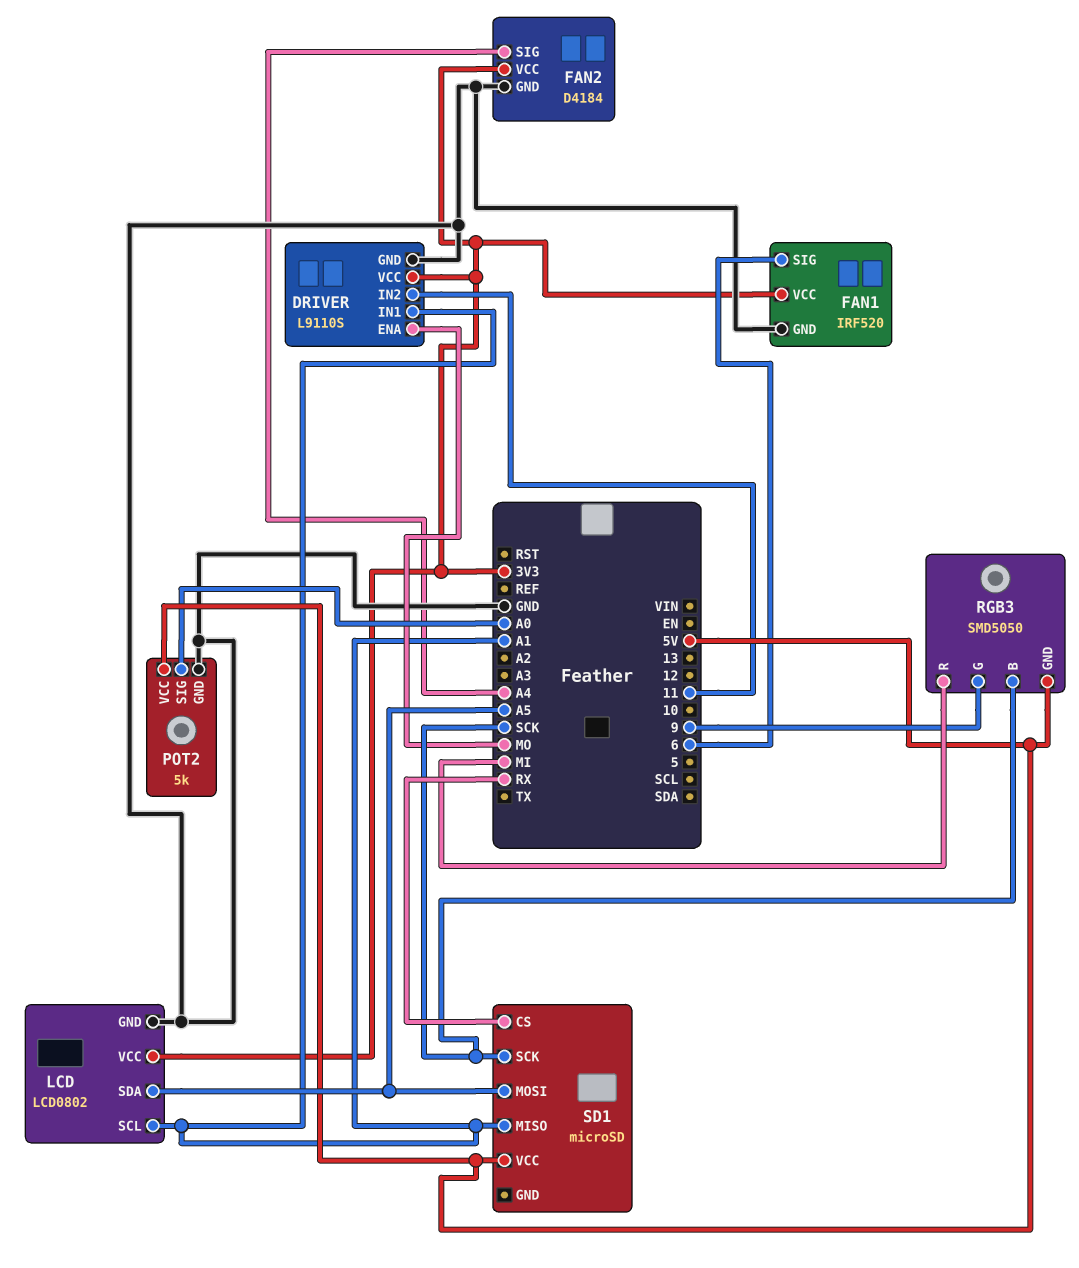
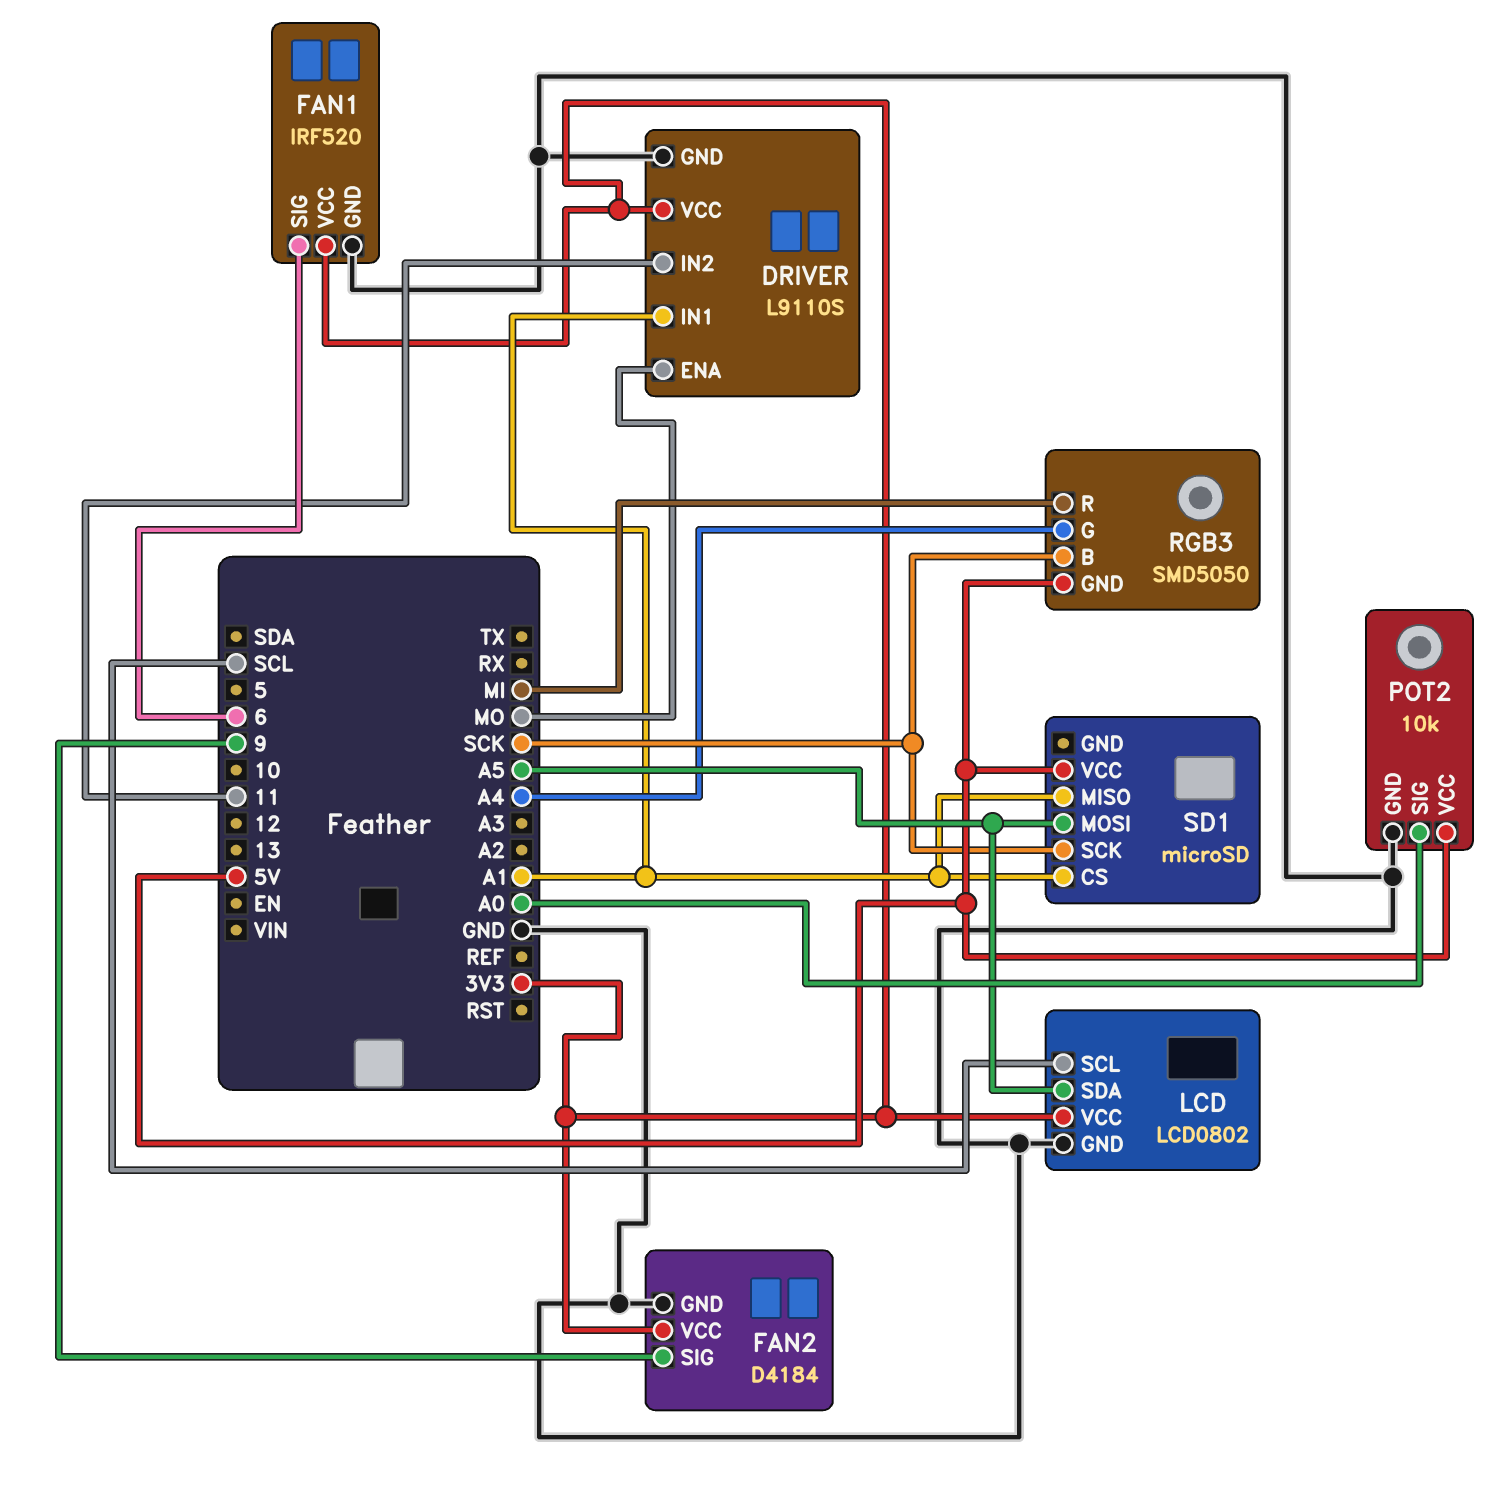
FAN2 pin SIG: A4 -> 9
LCD pin SCL: A1 -> SCL
POT2: 5k -> 10k
RGB3 pin G: 9 -> A4
SD1 pin CS: RX -> A1

